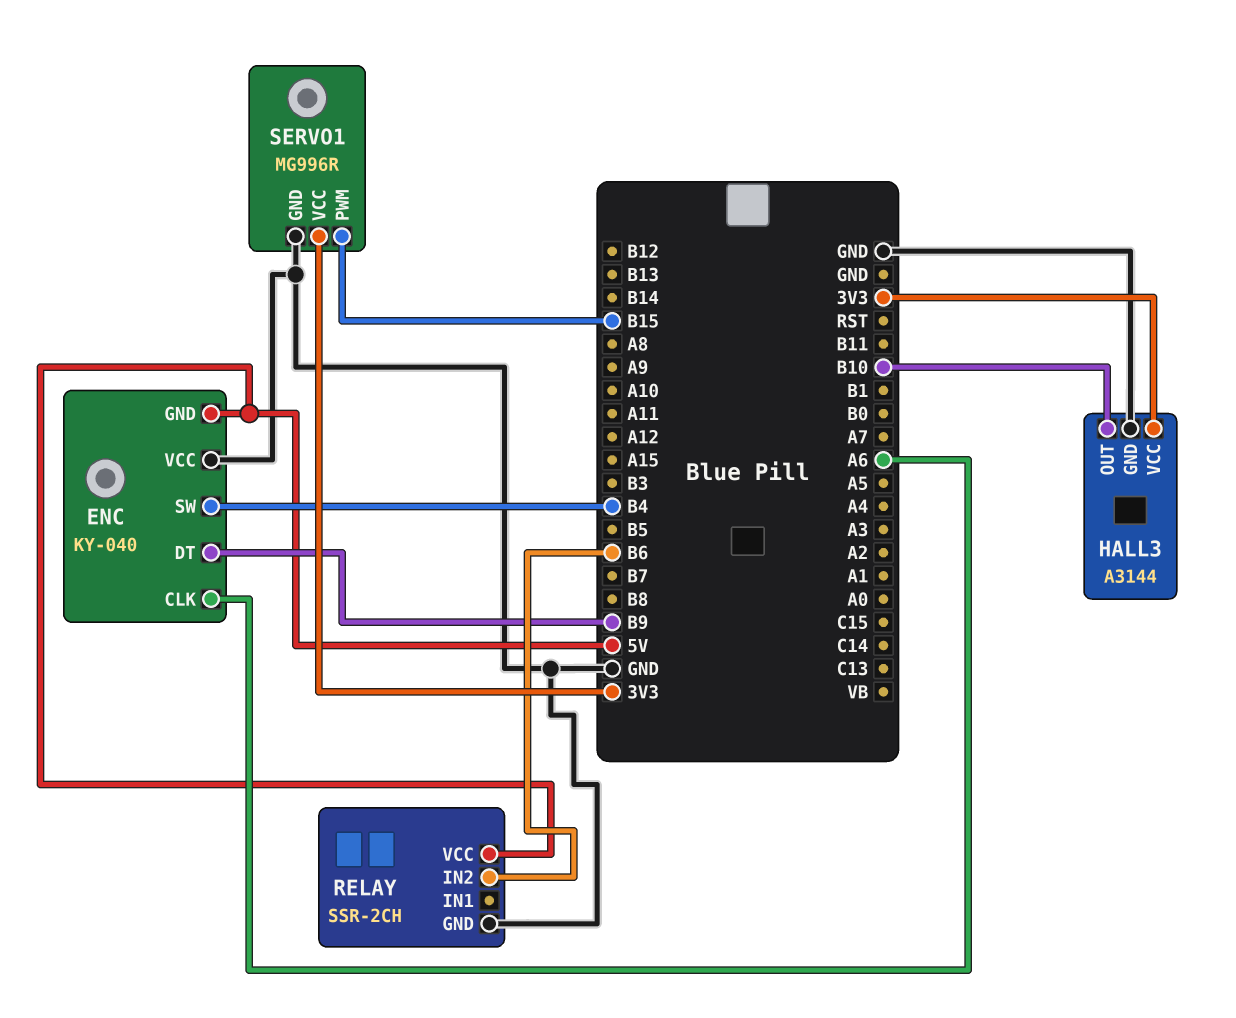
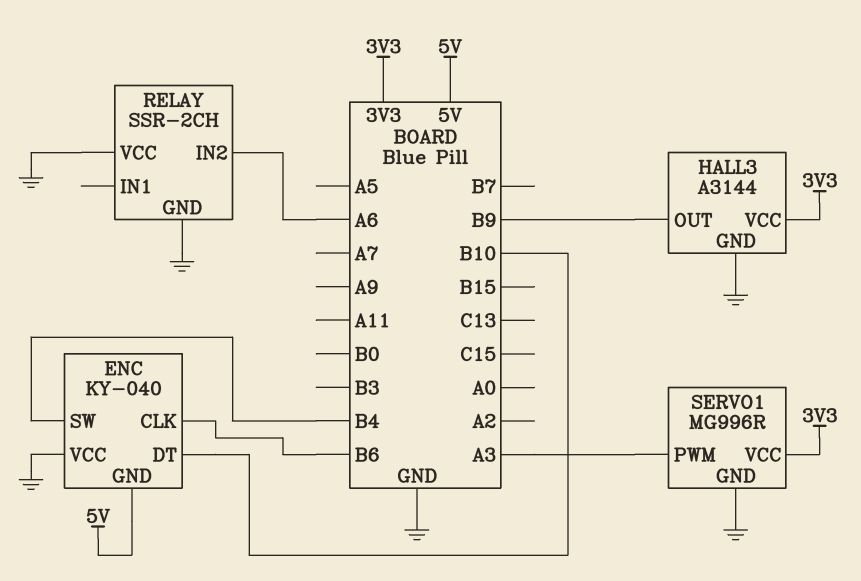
ENC pin CLK: A6 -> B6
ENC pin DT: B9 -> B10
HALL3 pin OUT: B10 -> B9
RELAY pin IN2: B6 -> A6
RELAY pin VCC: 5V -> GND
SERVO1 pin PWM: B15 -> A3

